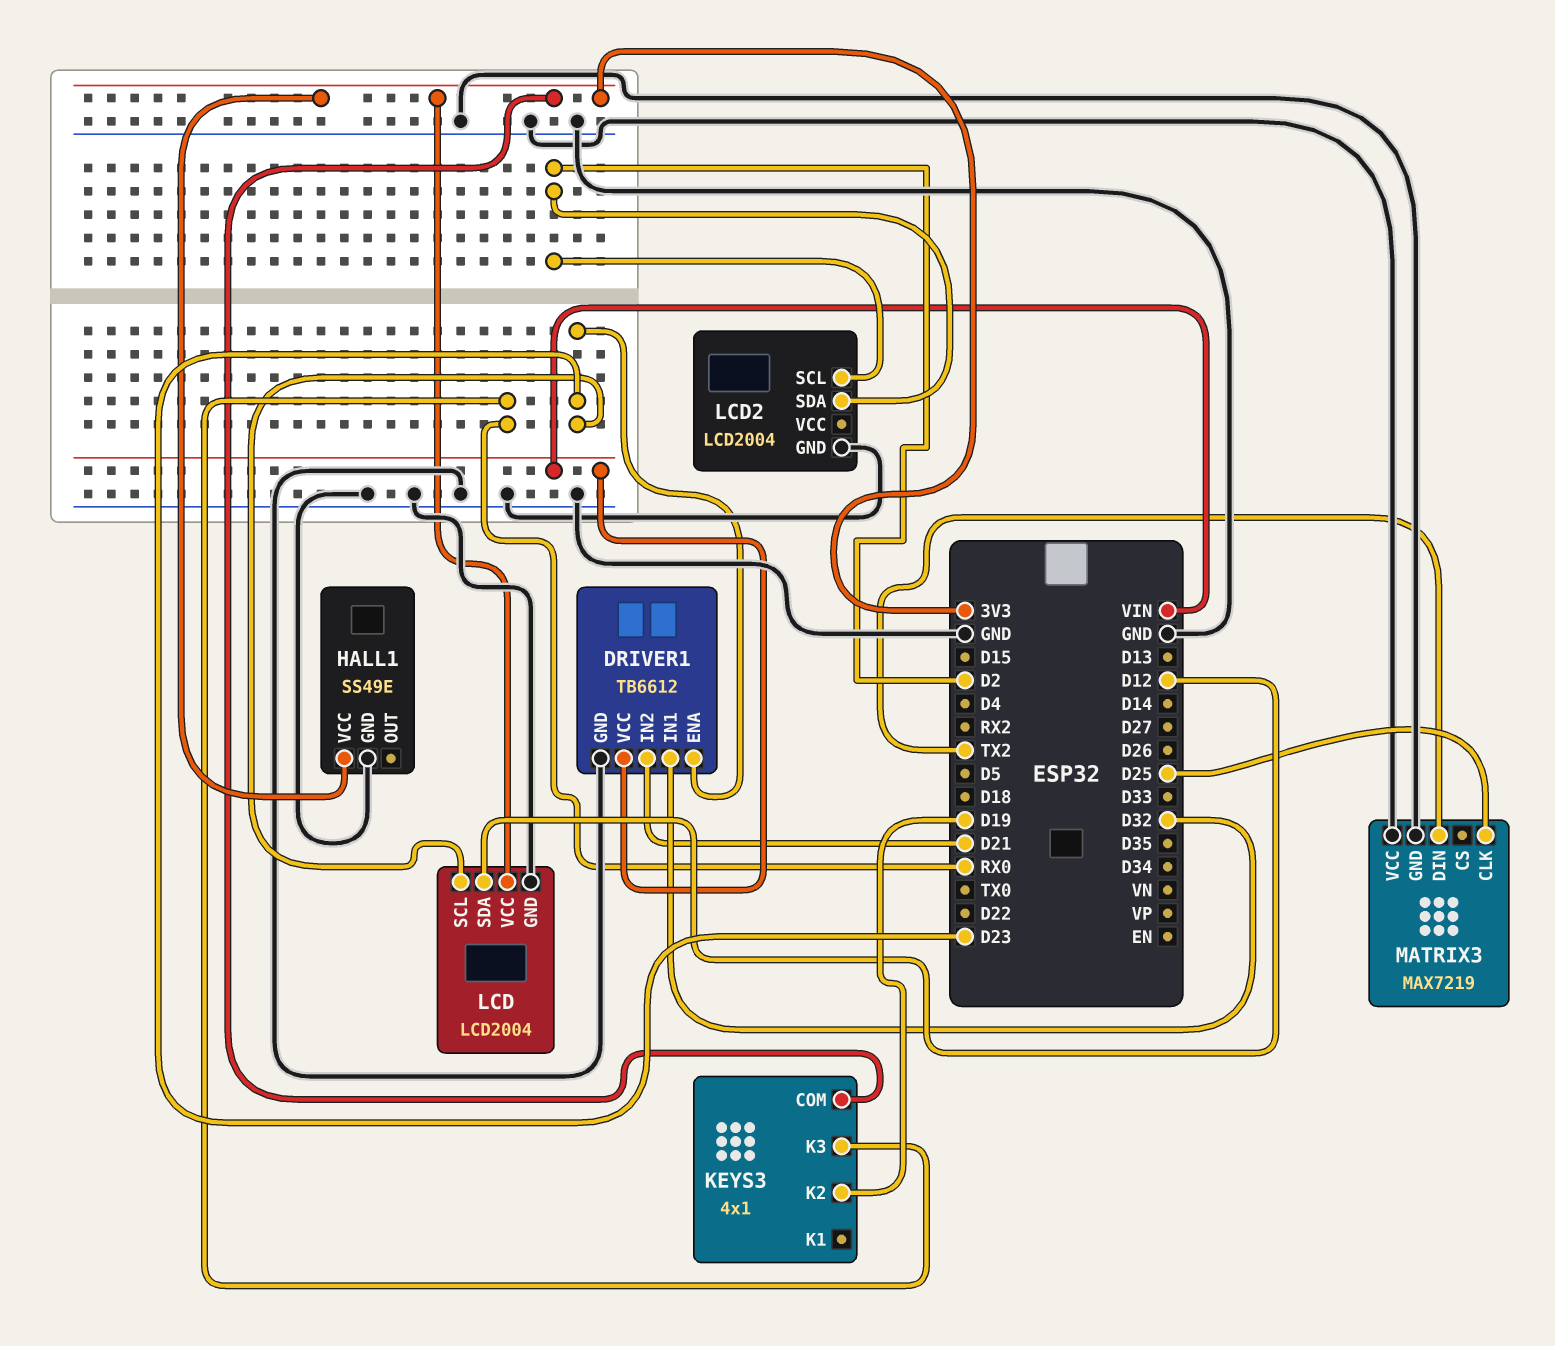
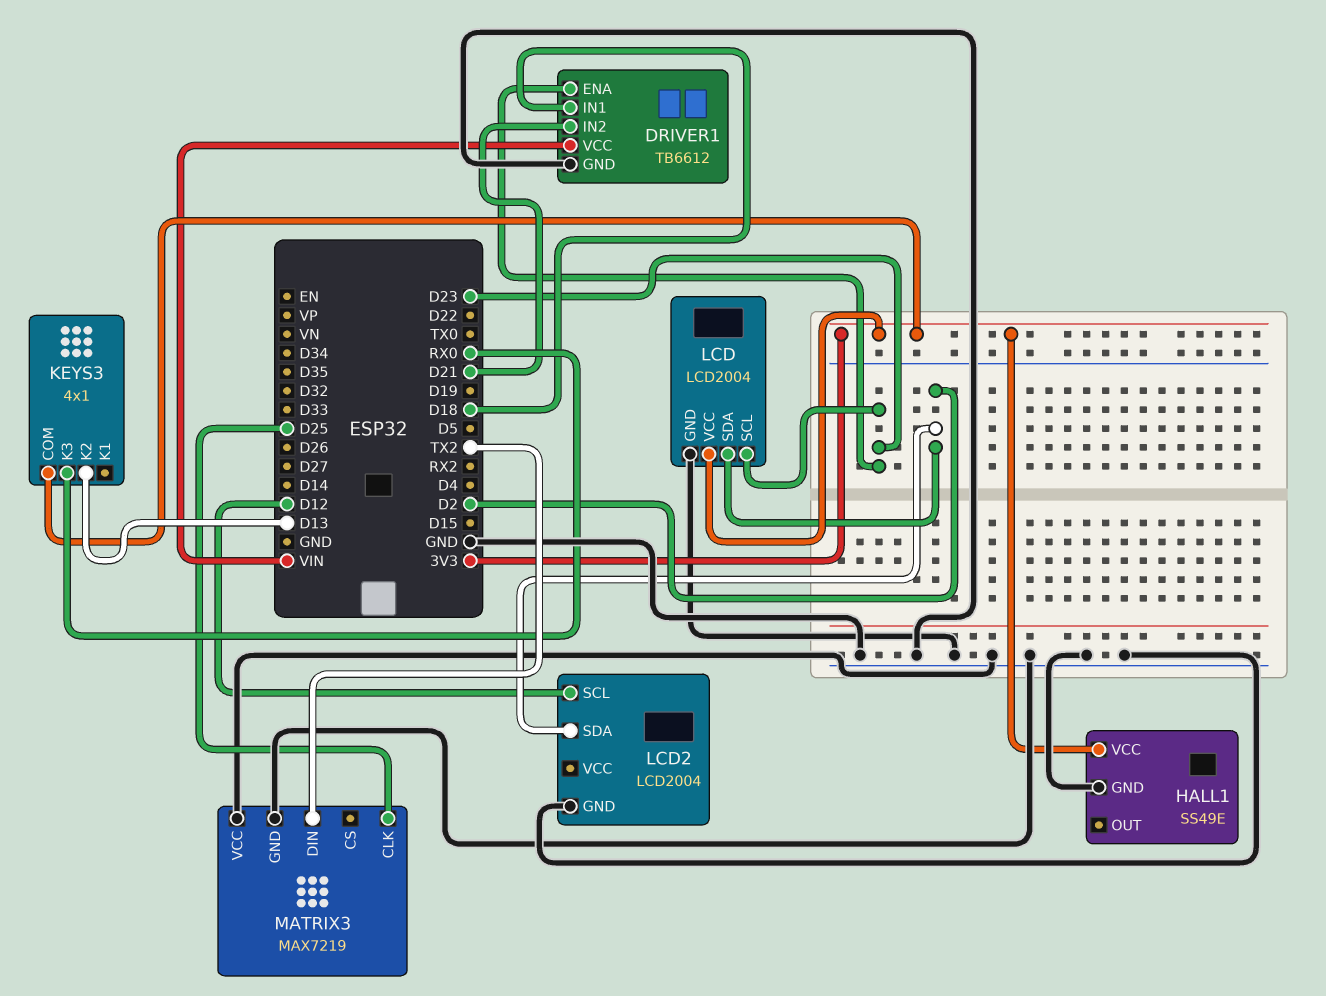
DRIVER1 pin IN1: D32 -> D18
KEYS3 pin K2: D19 -> D13
LCD pin SDA: D12 -> D2
LCD2 pin SCL: D2 -> D12

